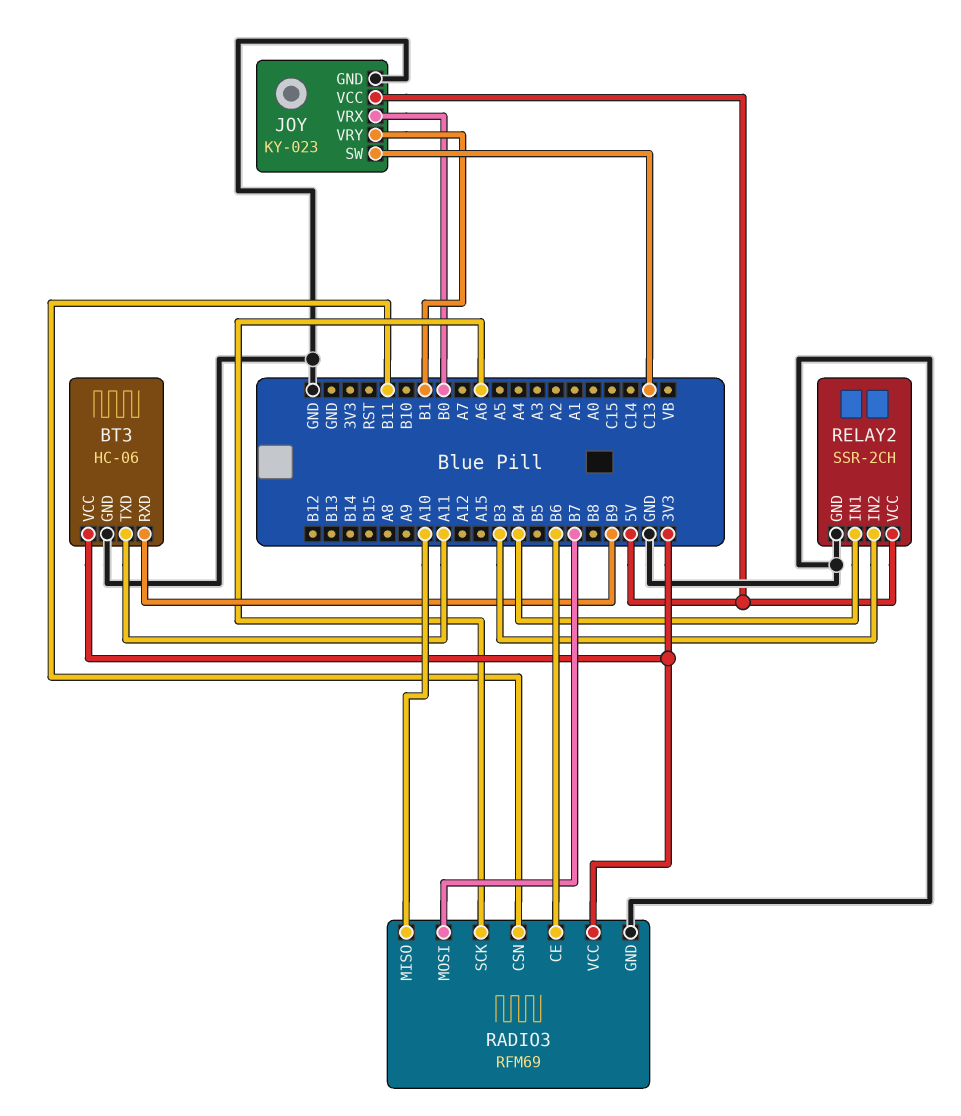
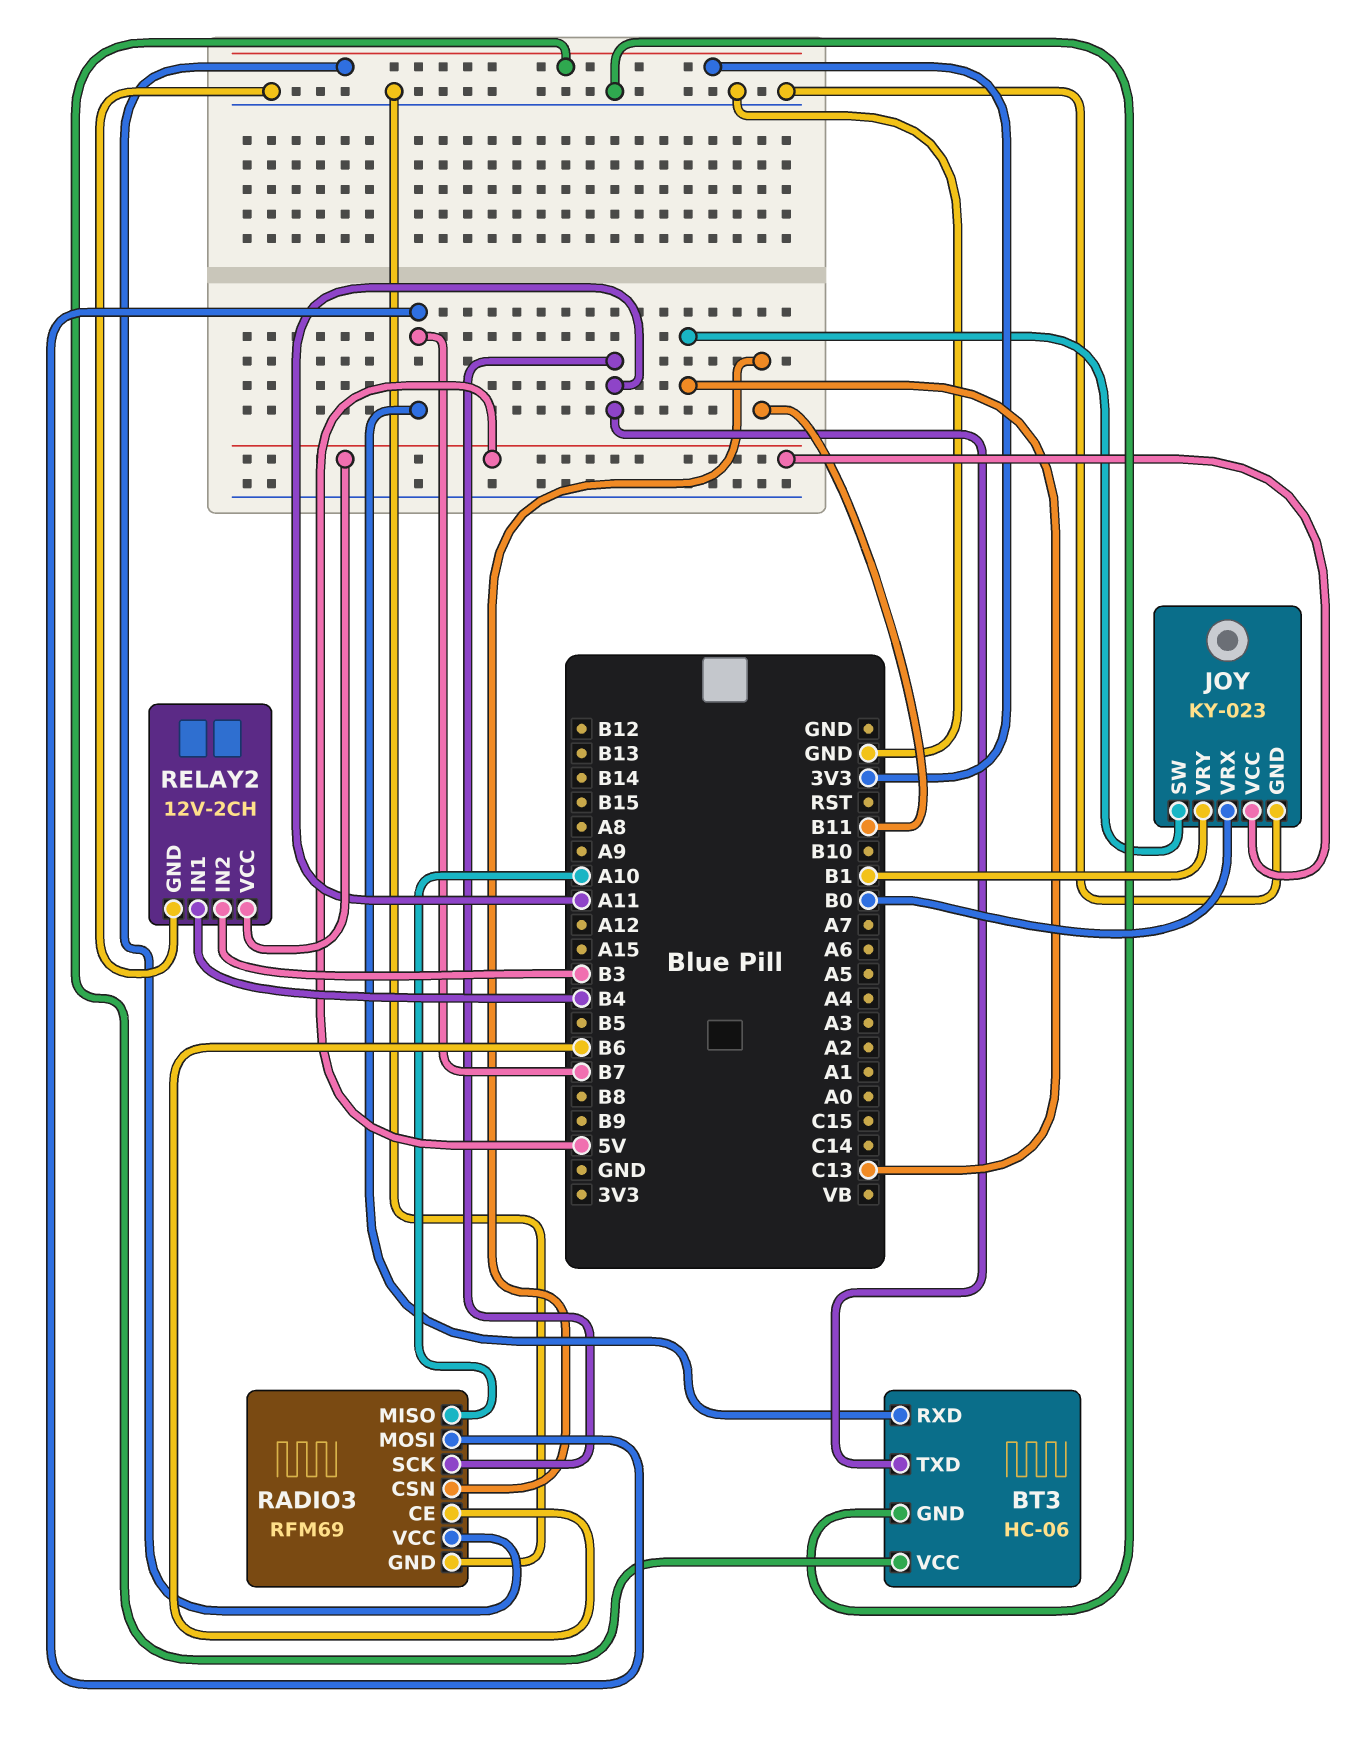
BT3 pin RXD: B9 -> B7
RADIO3 pin SCK: A6 -> A11
RELAY2: SSR-2CH -> 12V-2CH

